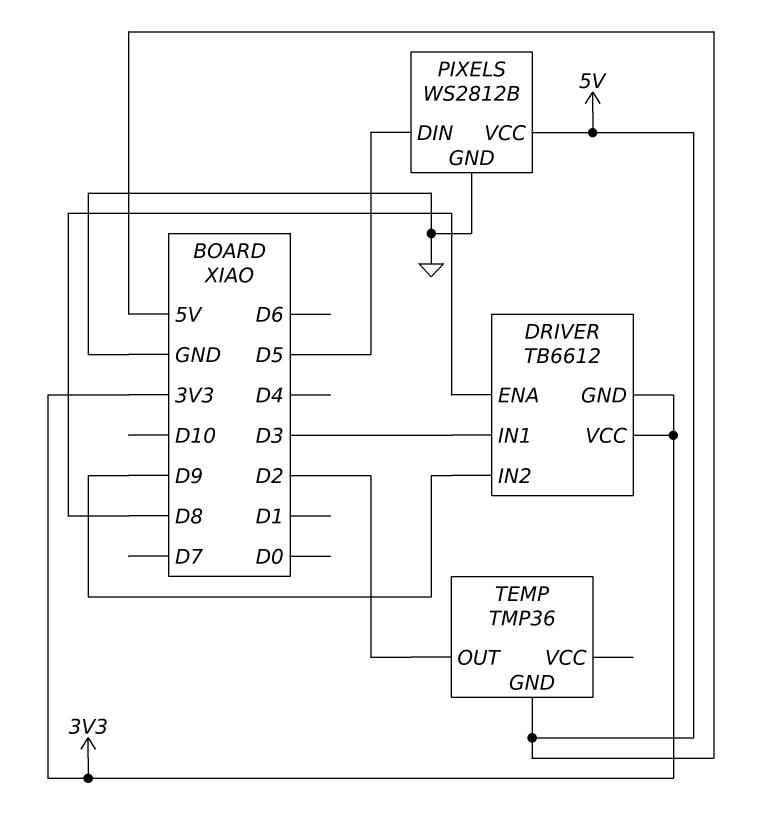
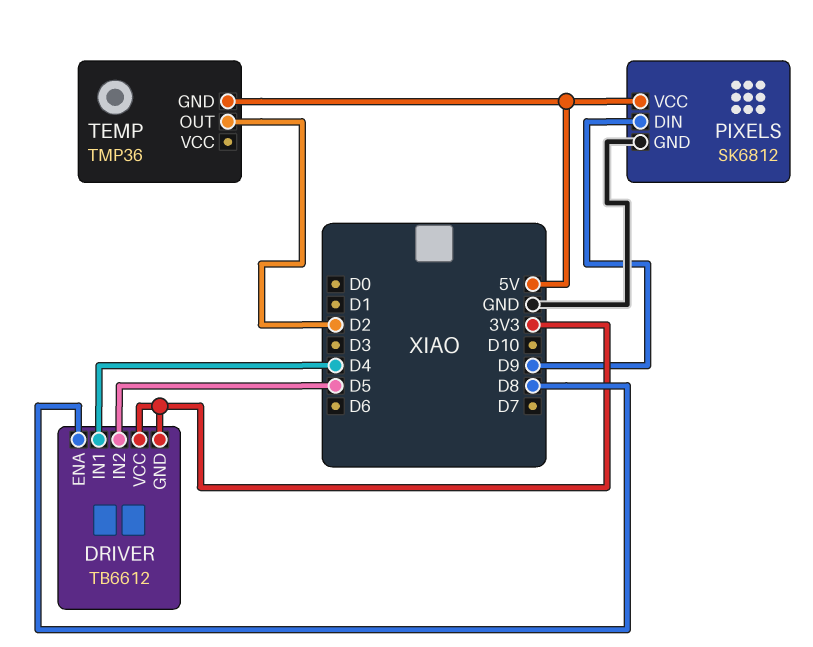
DRIVER pin IN1: D3 -> D4
DRIVER pin IN2: D9 -> D5
PIXELS: WS2812B -> SK6812
PIXELS pin DIN: D5 -> D9

